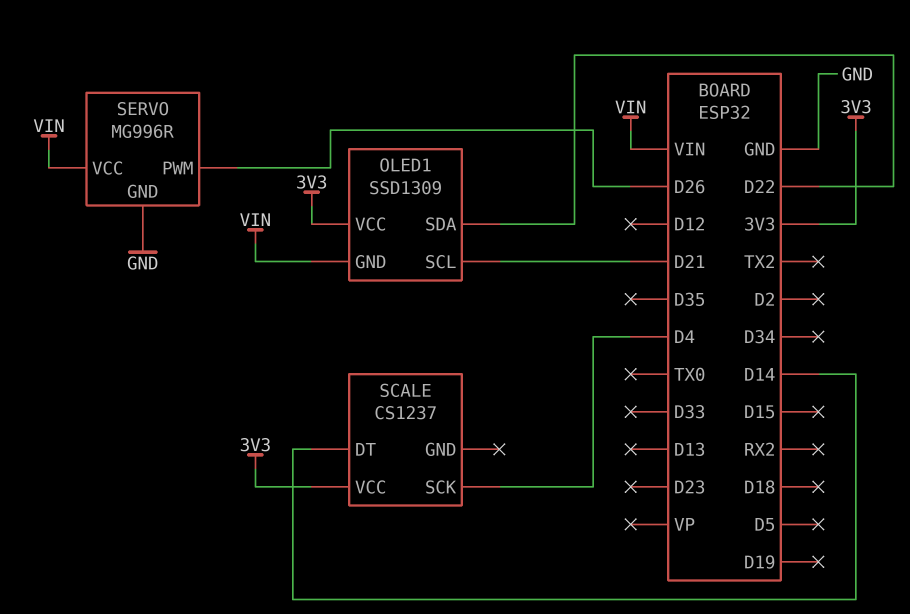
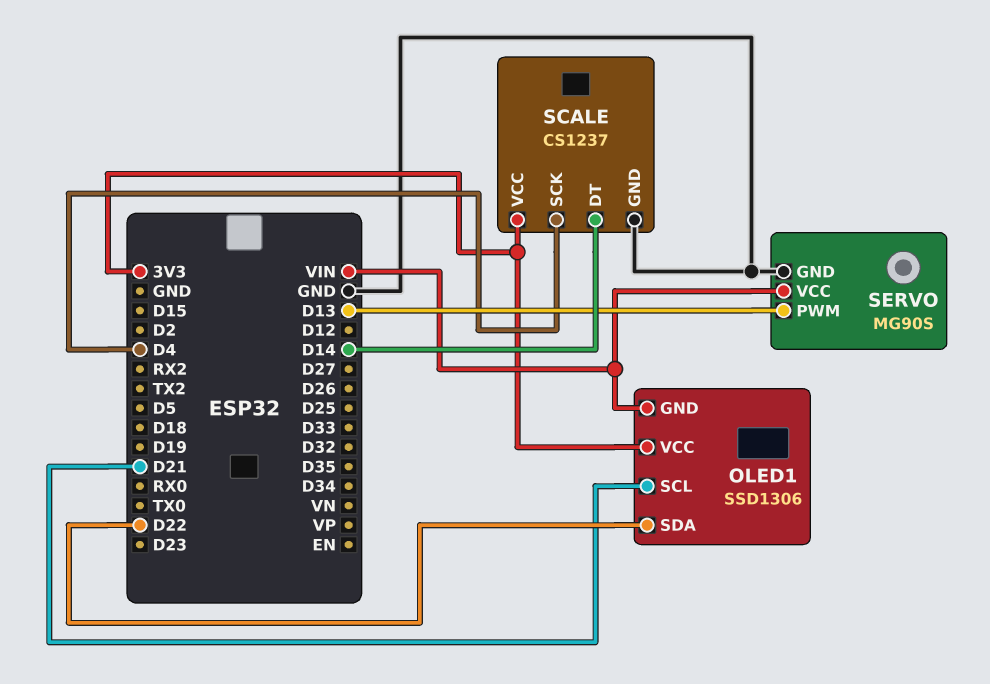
OLED1: SSD1309 -> SSD1306
SCALE pin GND: none -> GND
SERVO: MG996R -> MG90S
SERVO pin PWM: D26 -> D13

